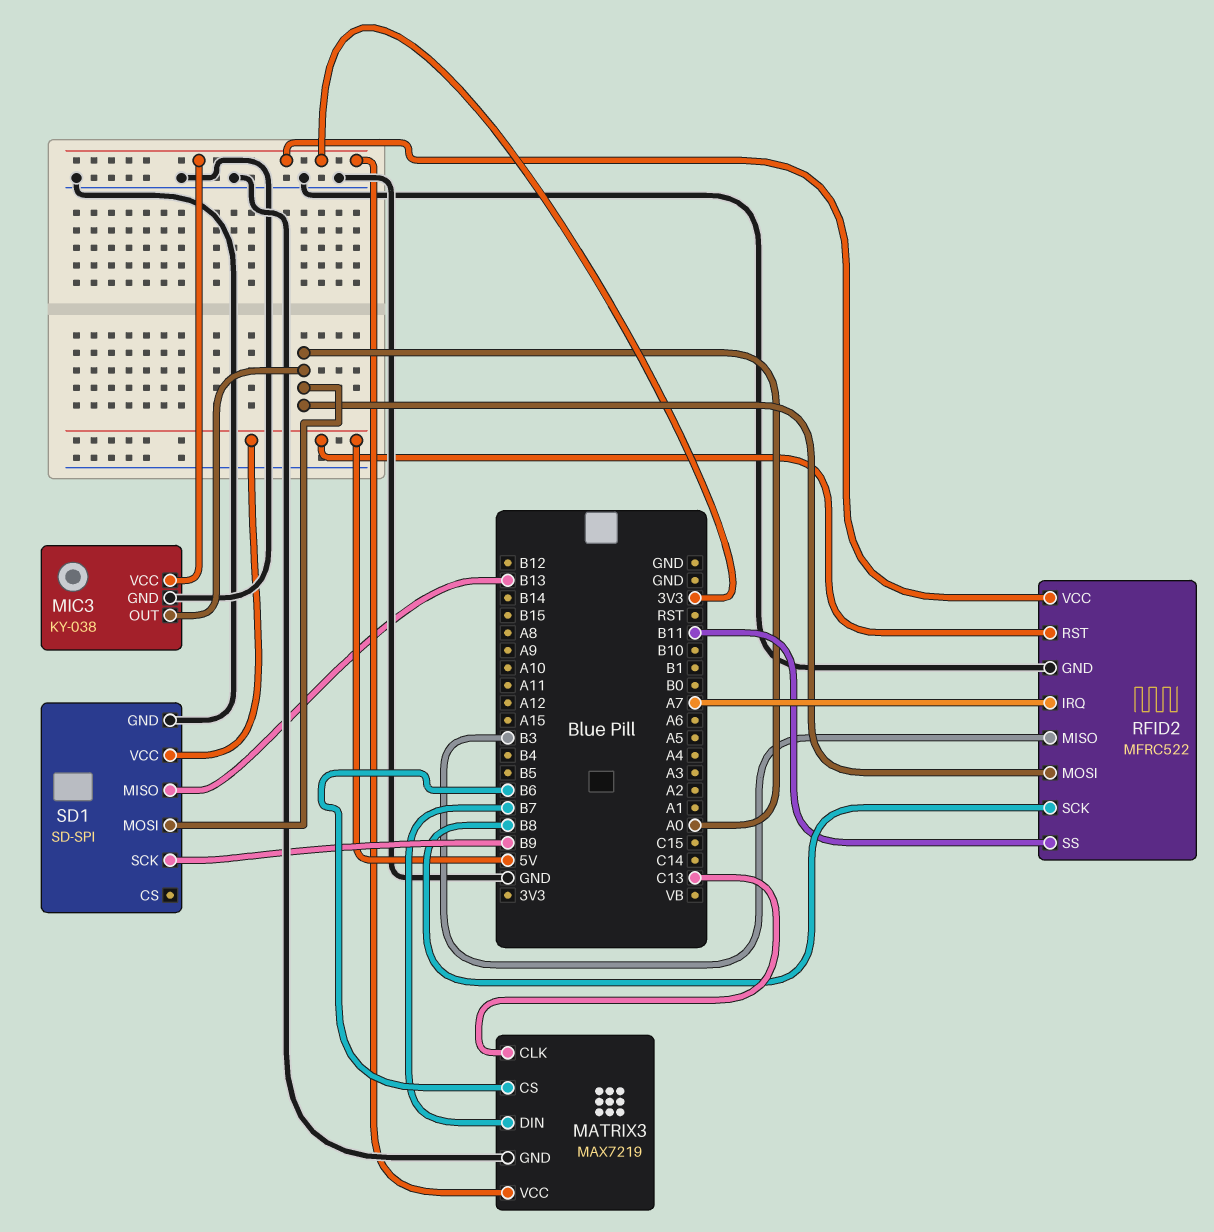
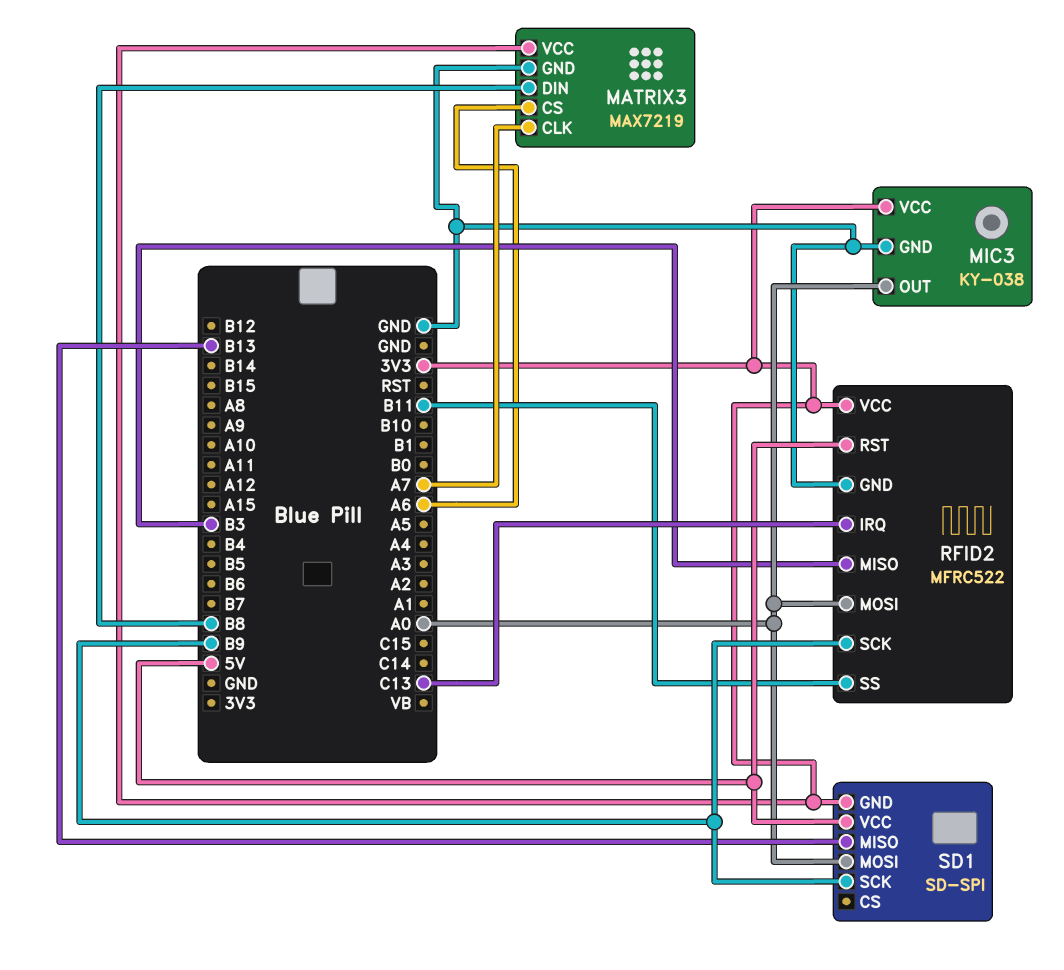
MATRIX3 pin CLK: C13 -> A7
MATRIX3 pin CS: B6 -> A6
MATRIX3 pin DIN: B7 -> B8
RFID2 pin IRQ: A7 -> C13
RFID2 pin SCK: B8 -> B9
SD1 pin GND: GND -> 3V3

